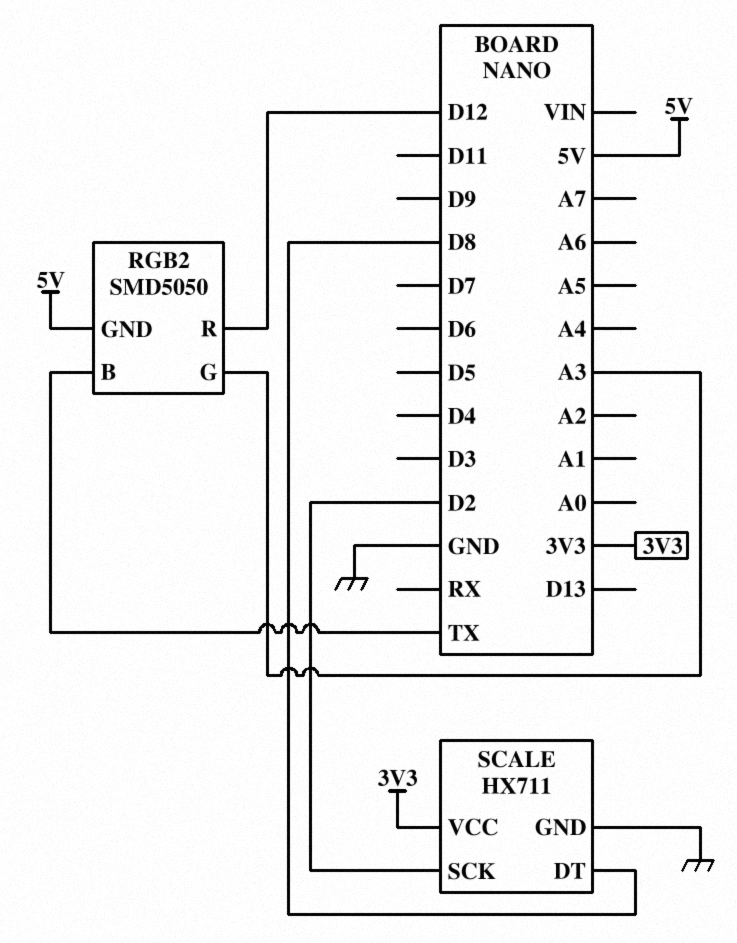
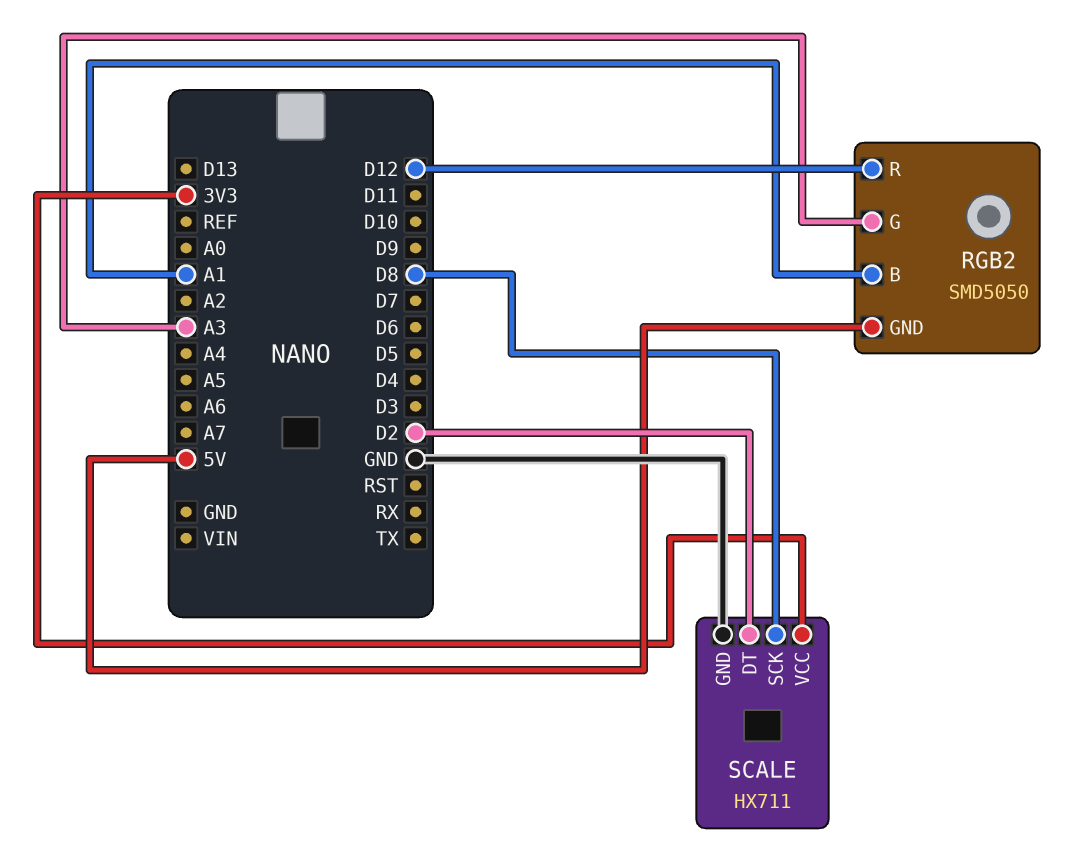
RGB2 pin B: TX -> A1
SCALE pin DT: D8 -> D2
SCALE pin SCK: D2 -> D8

